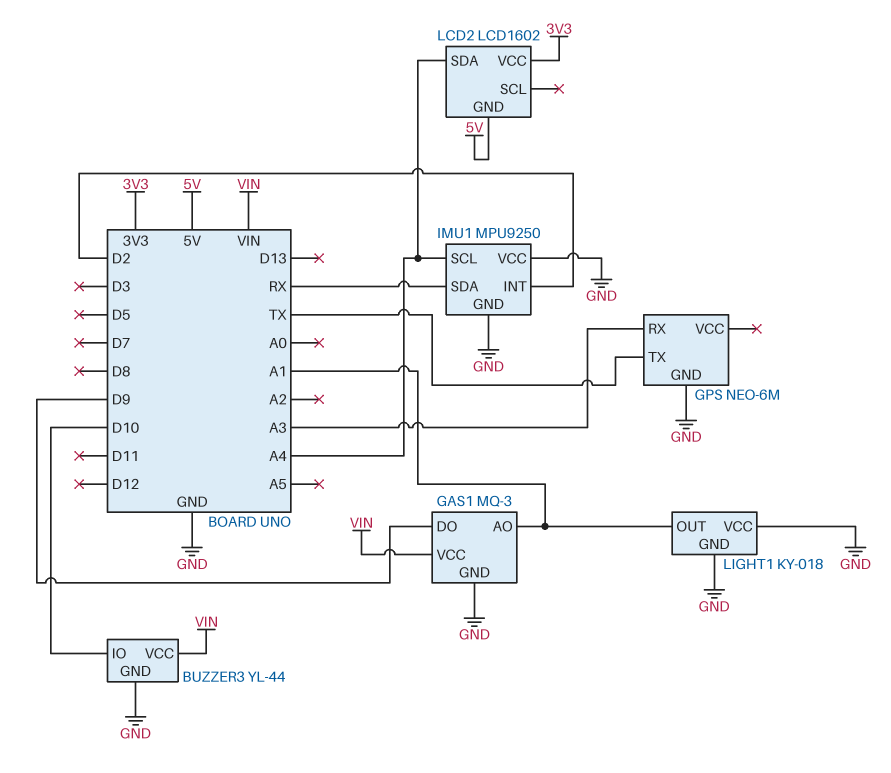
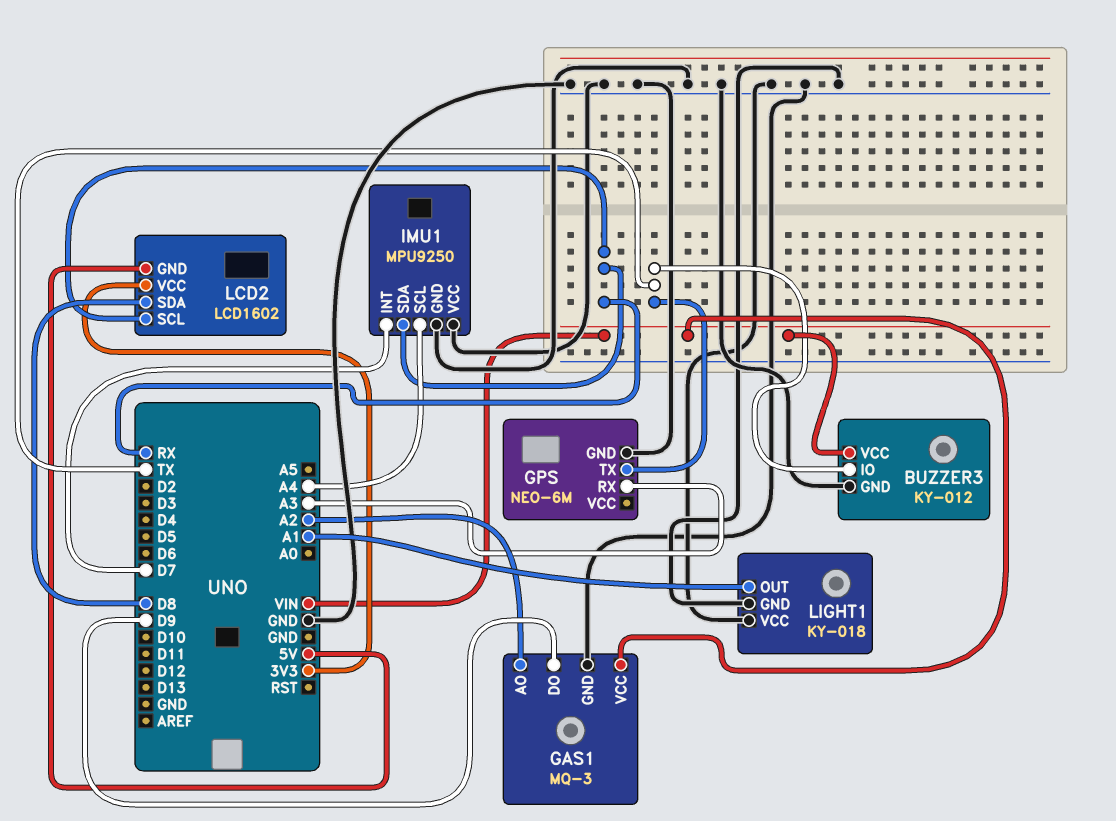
BUZZER3: YL-44 -> KY-012
BUZZER3 pin IO: D10 -> TX
GAS1 pin AO: A1 -> A2
IMU1 pin INT: D2 -> D7
LCD2 pin SCL: none -> RX
LCD2 pin SDA: A4 -> D8

